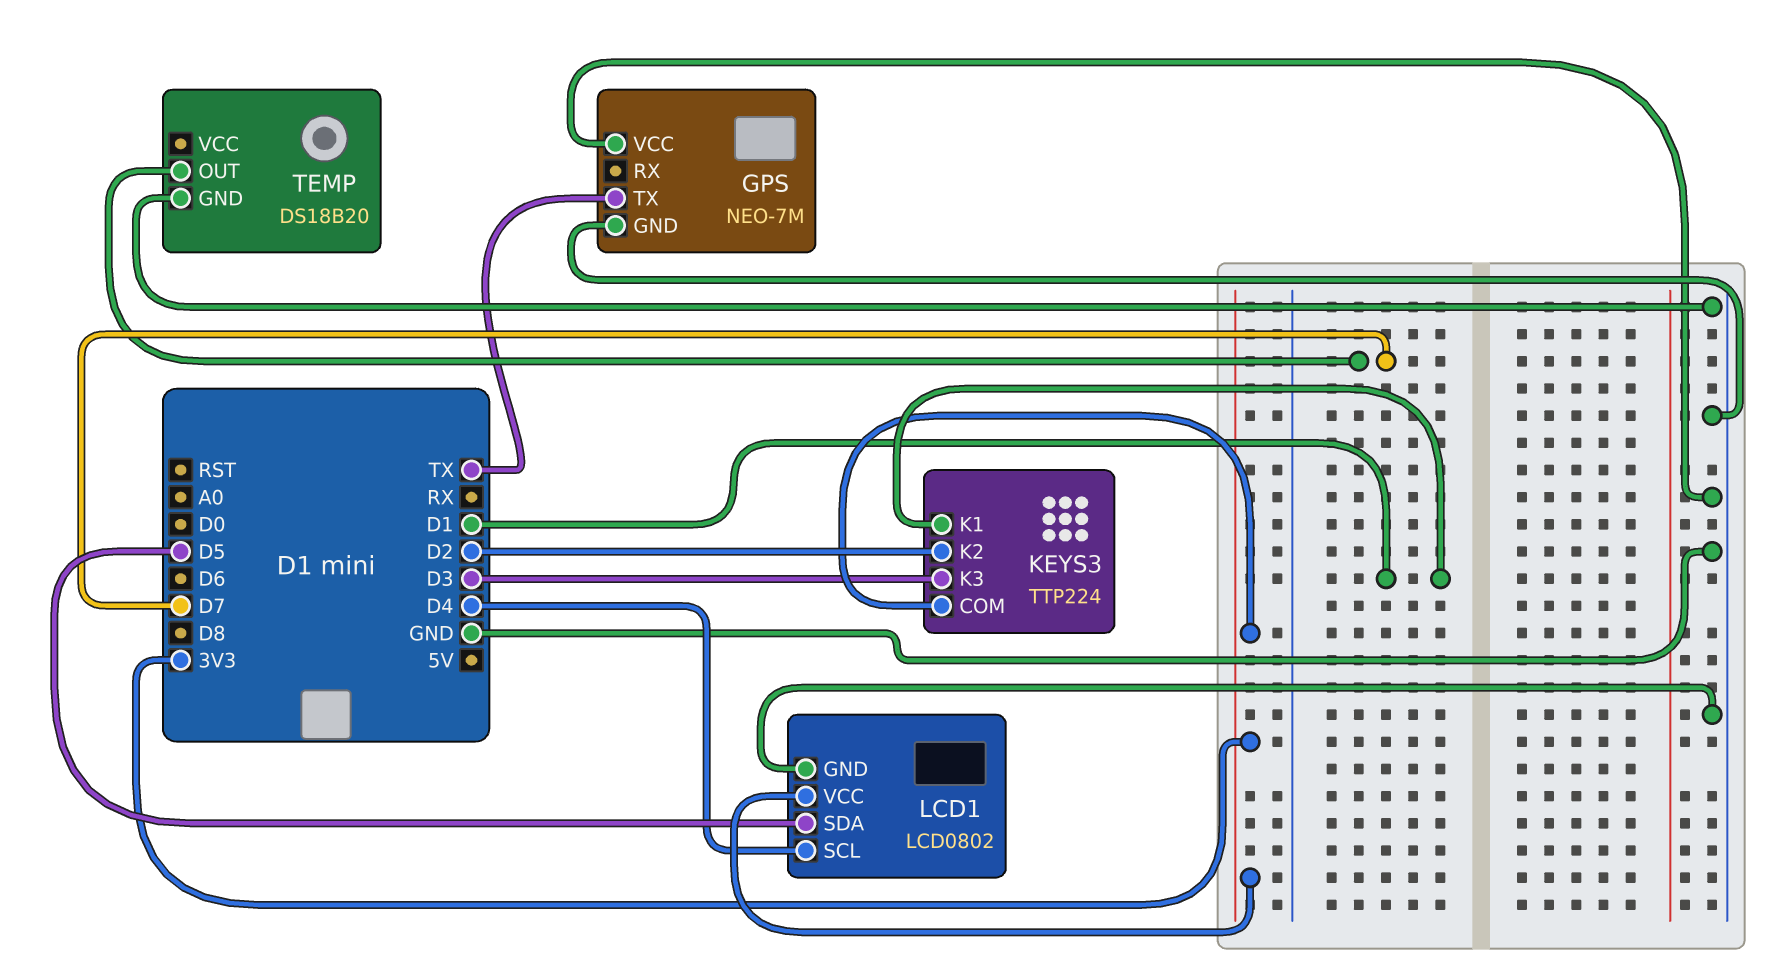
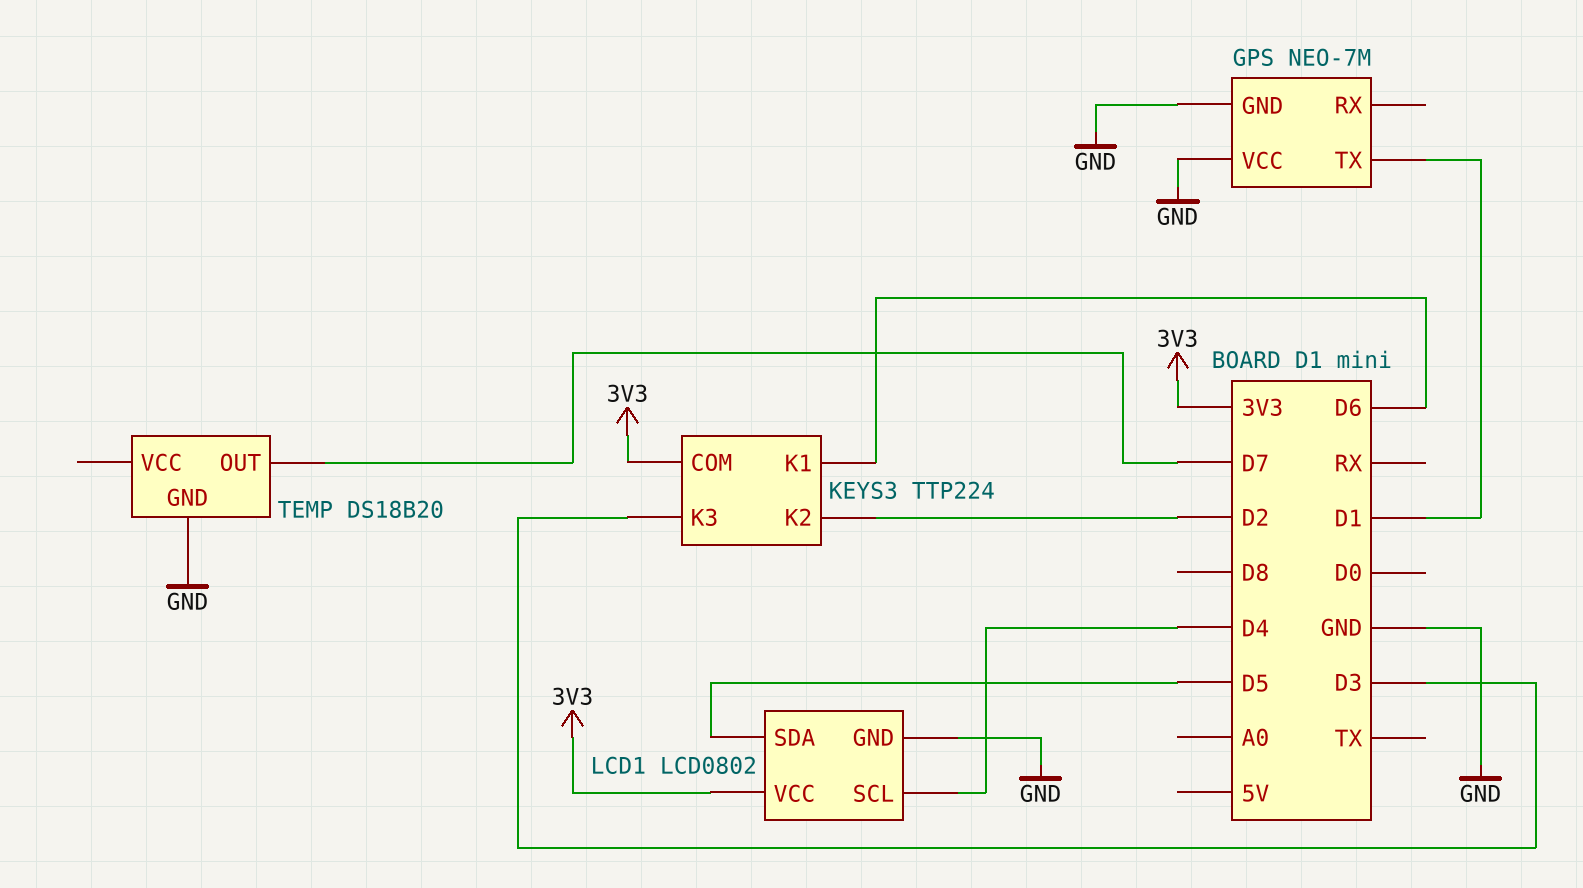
GPS pin TX: TX -> D1
KEYS3 pin K1: D1 -> D6

